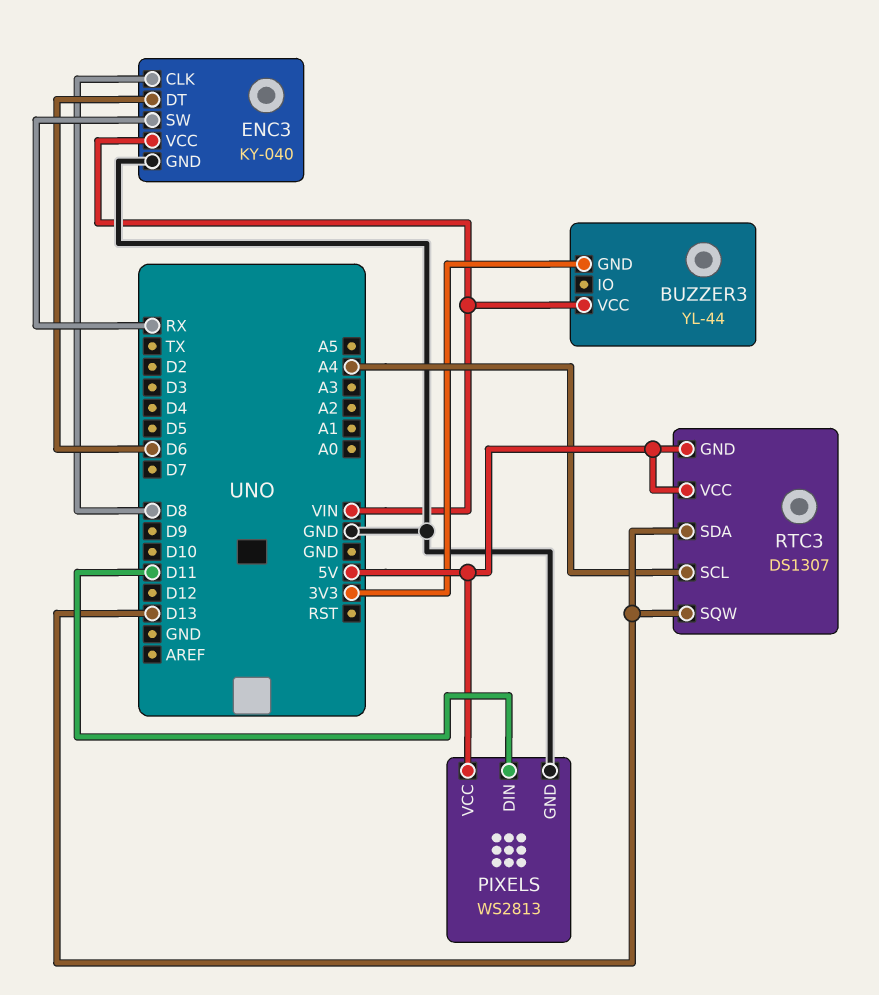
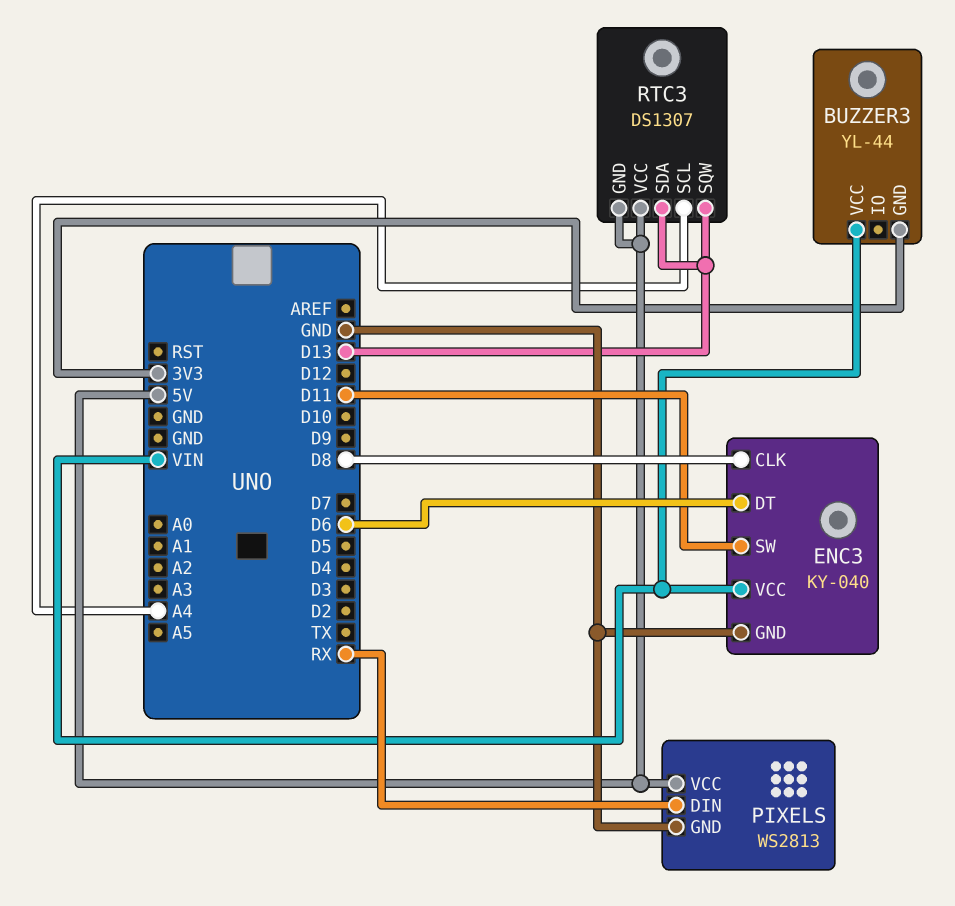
ENC3 pin SW: RX -> D11
PIXELS pin DIN: D11 -> RX

